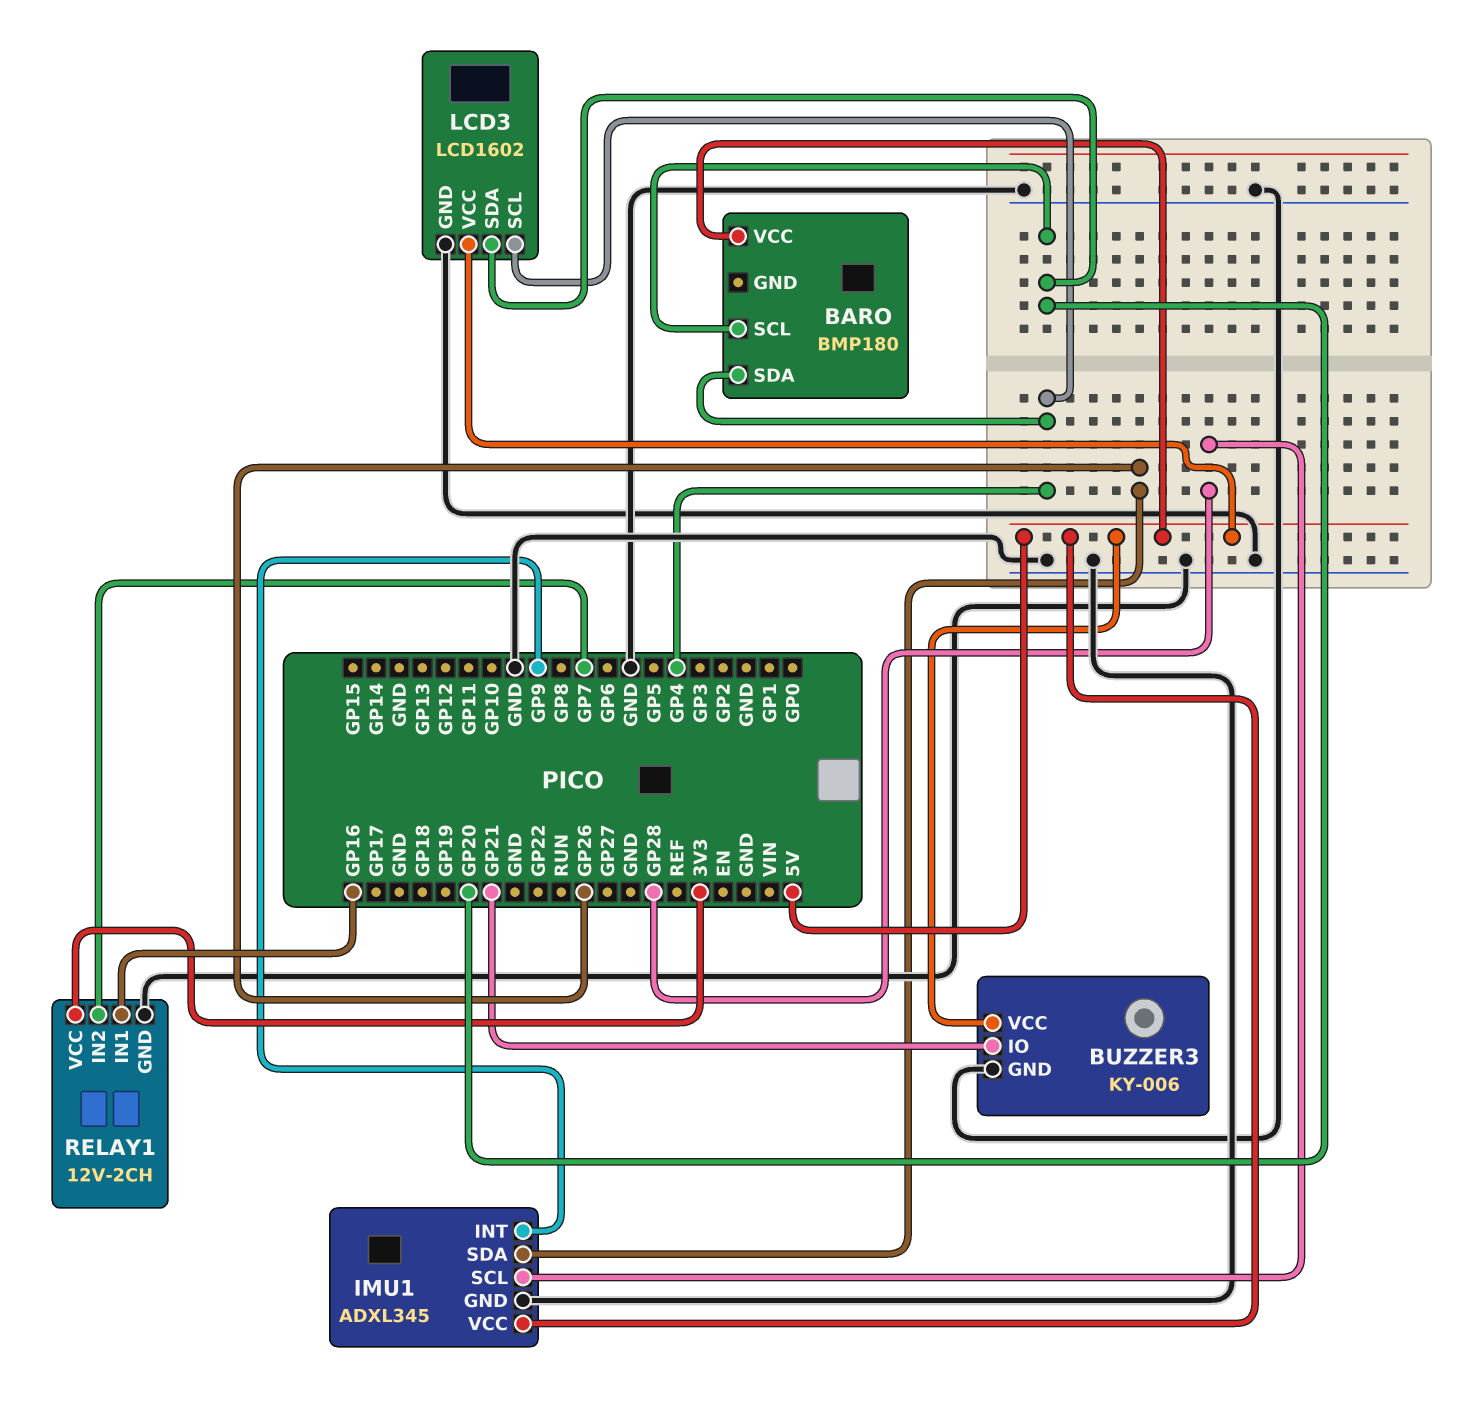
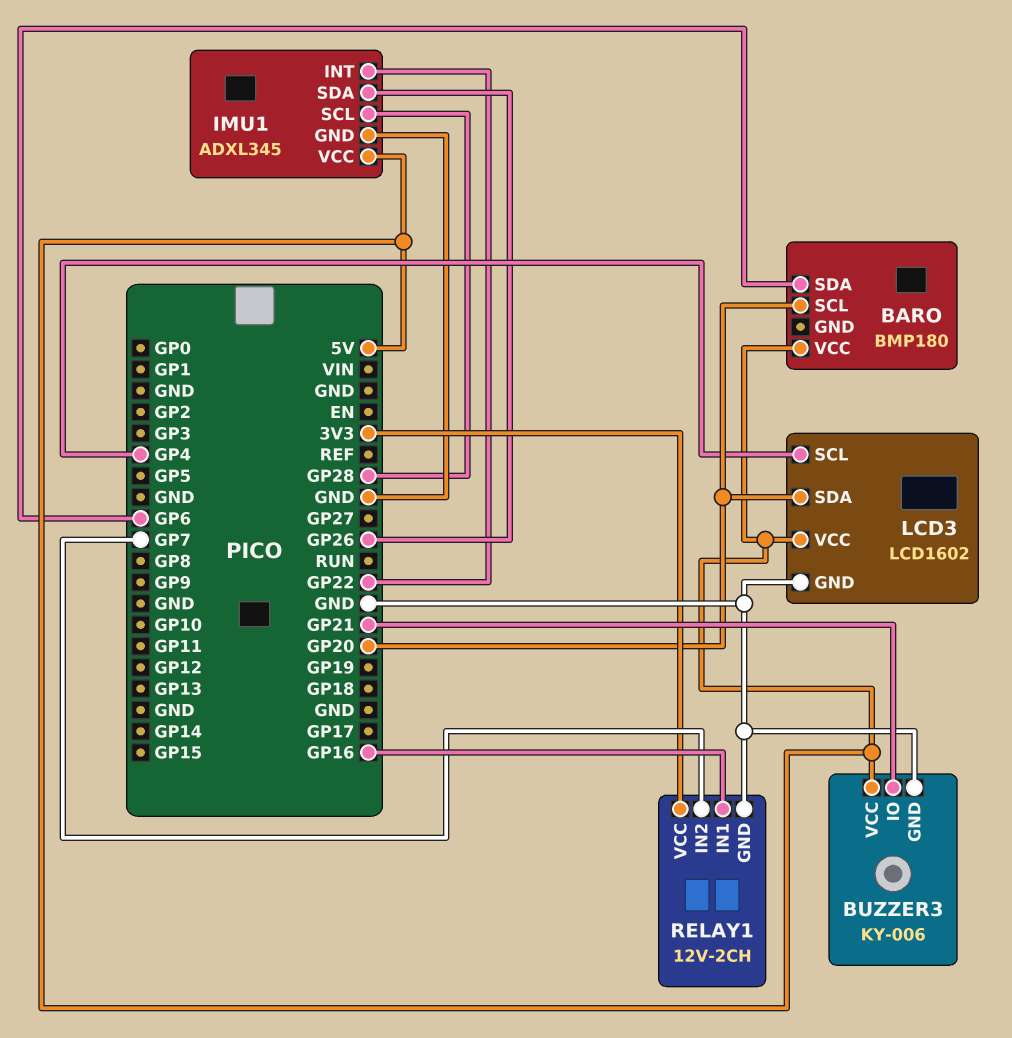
BARO pin SDA: GP4 -> GP6
IMU1 pin INT: GP9 -> GP22

